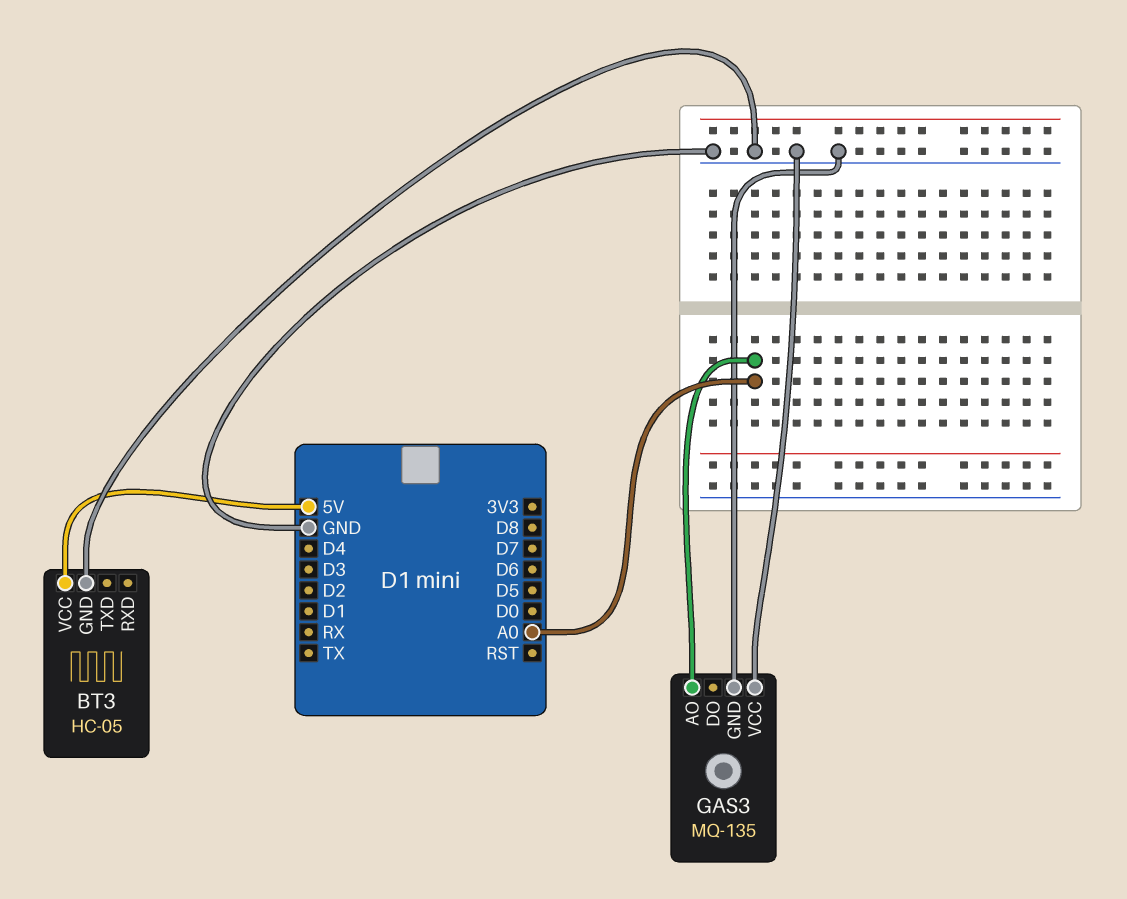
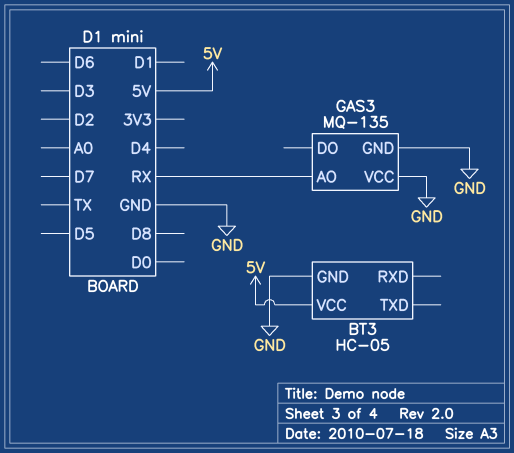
GAS3 pin AO: A0 -> RX

